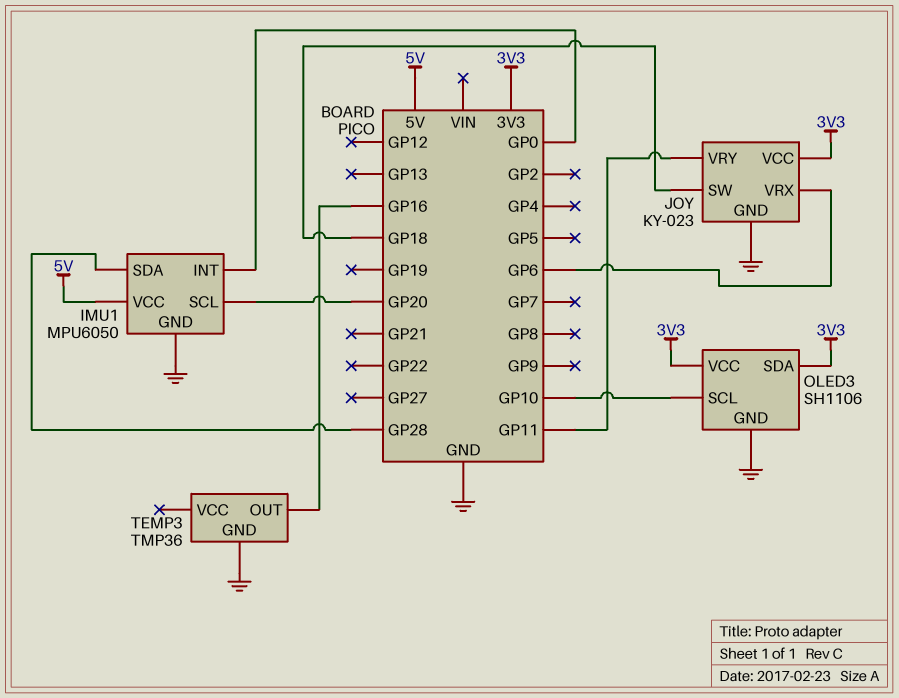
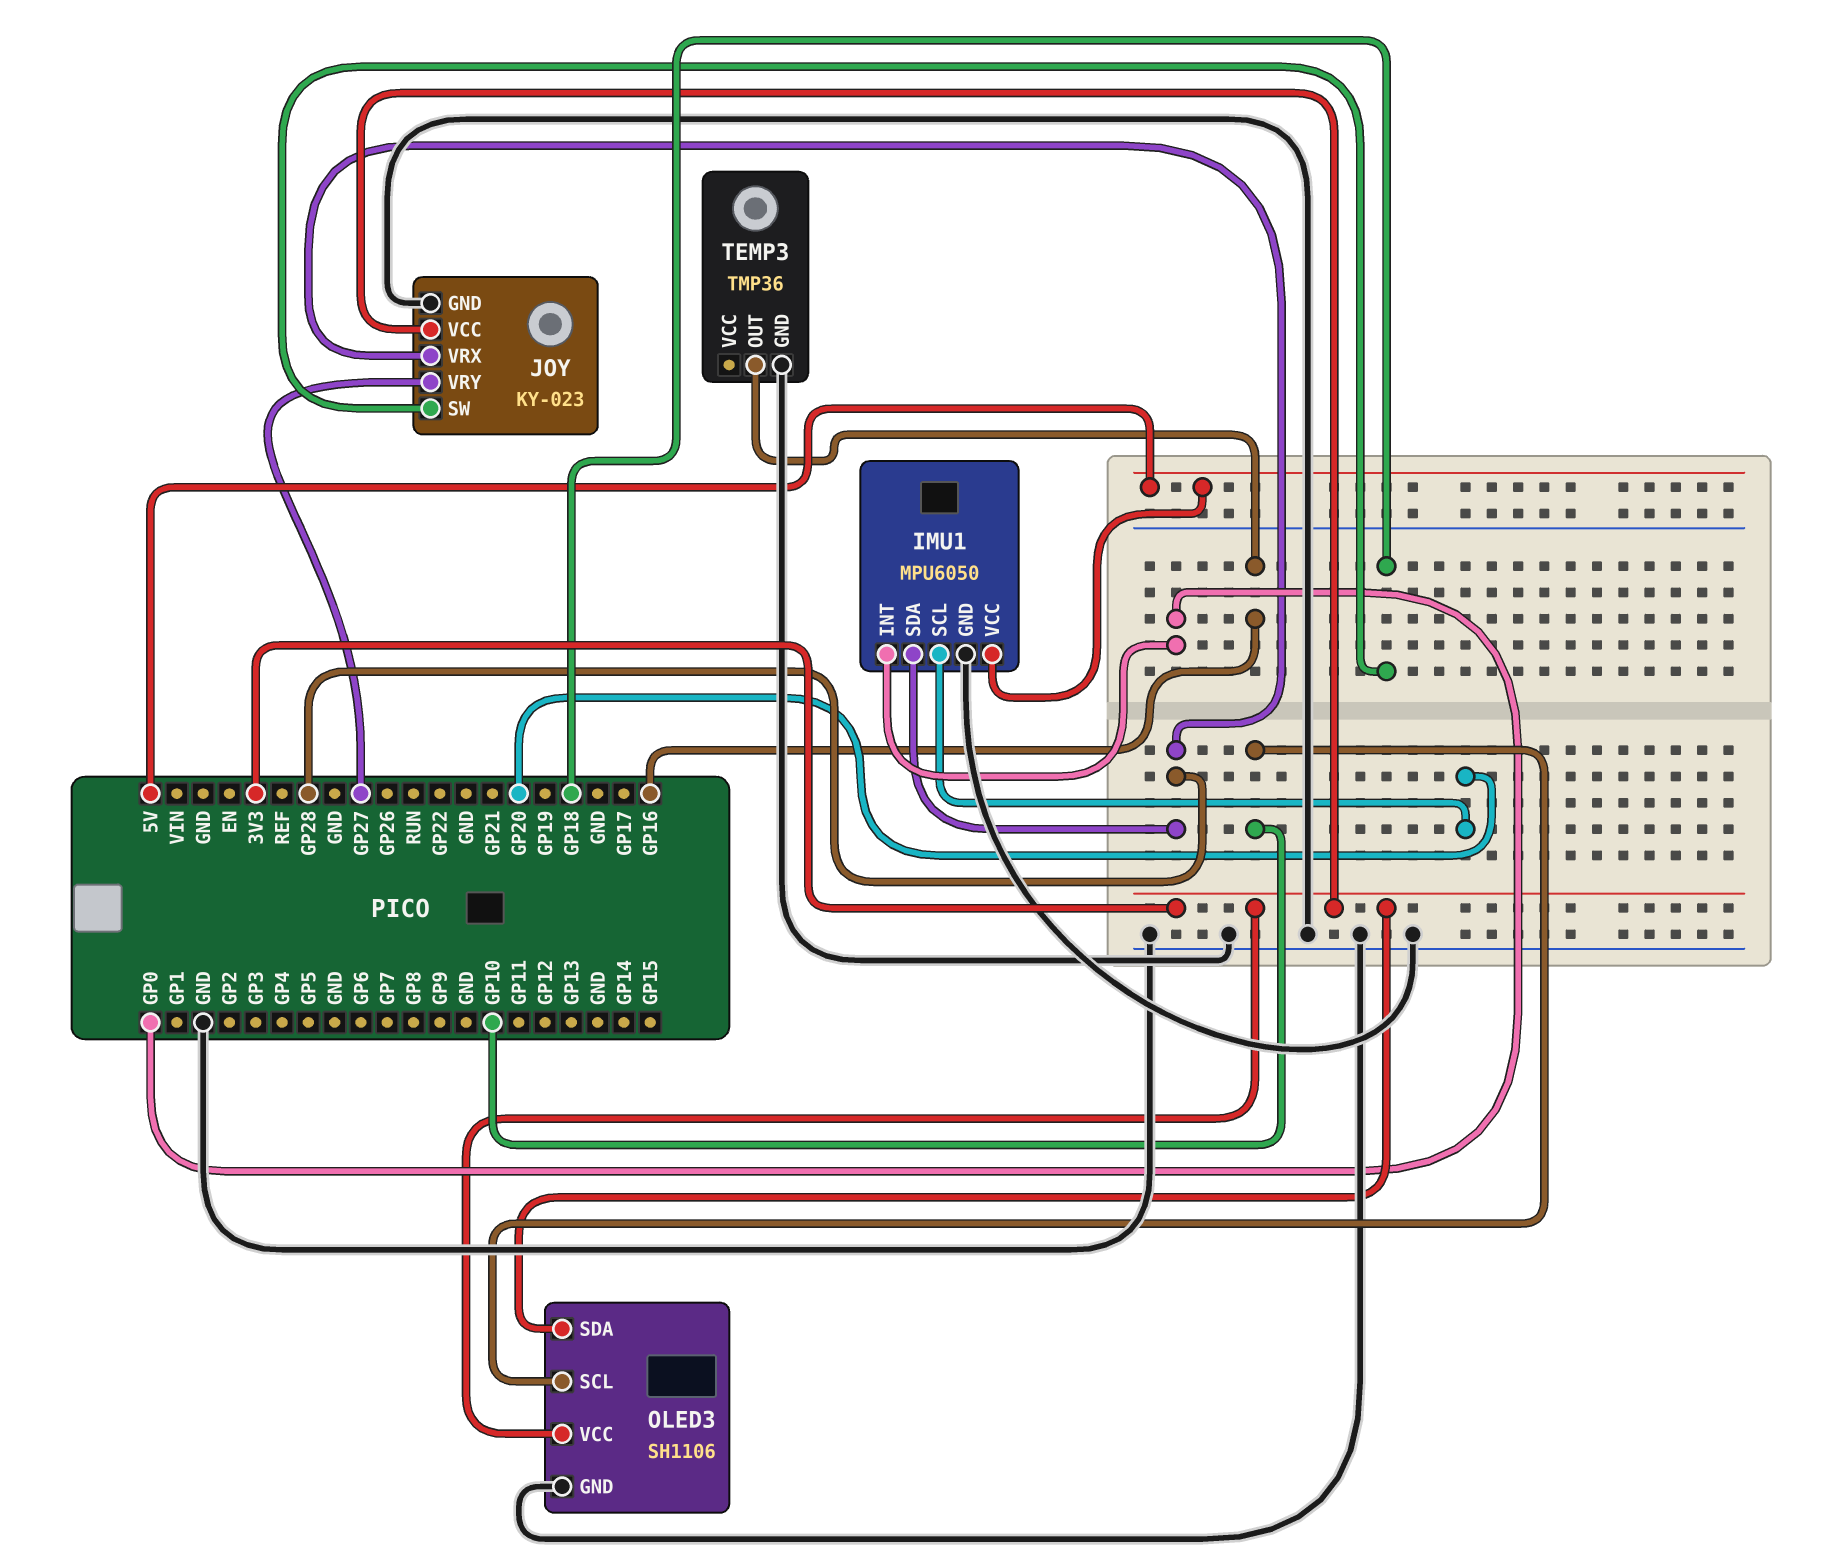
JOY pin VRX: GP6 -> GP28
JOY pin VRY: GP11 -> GP27

